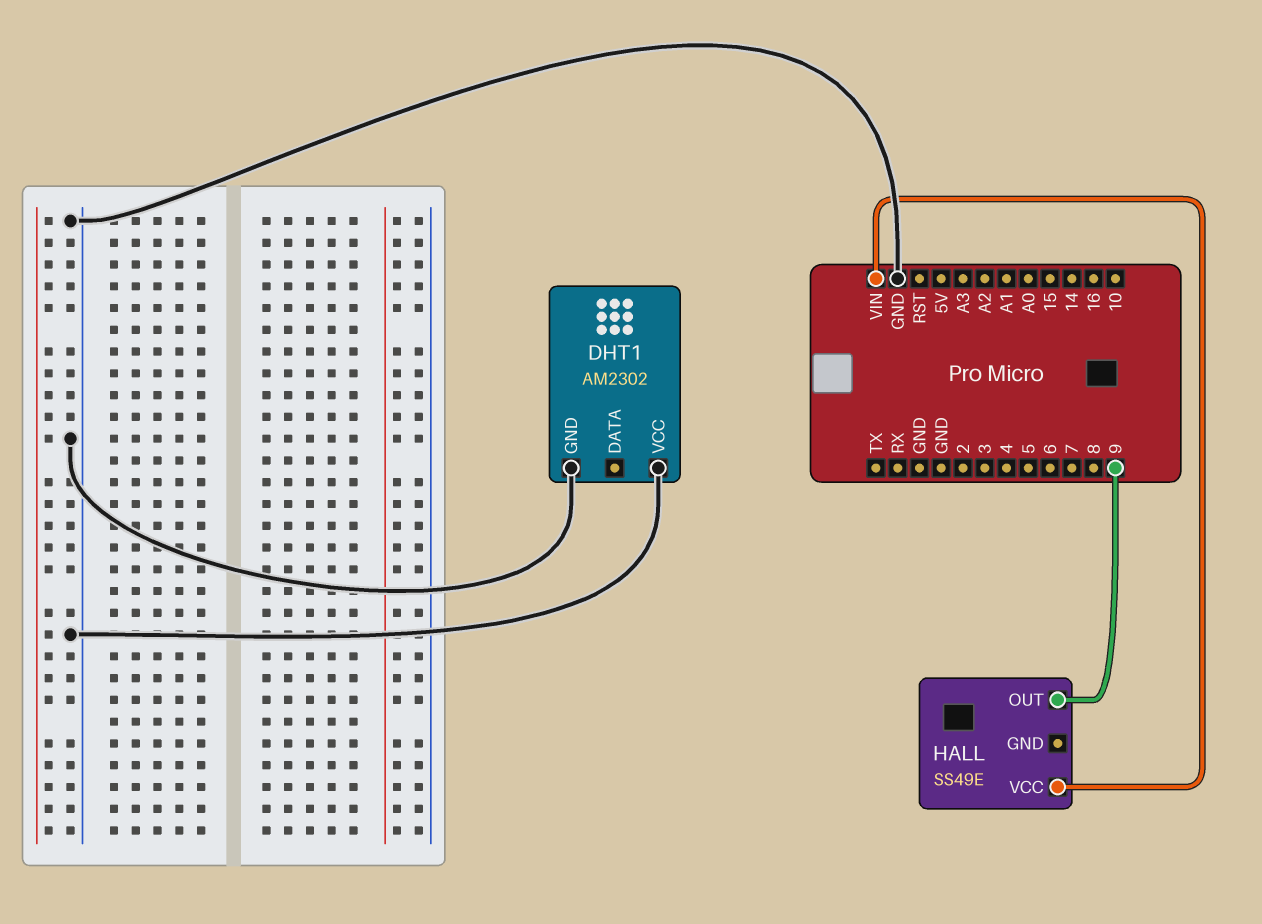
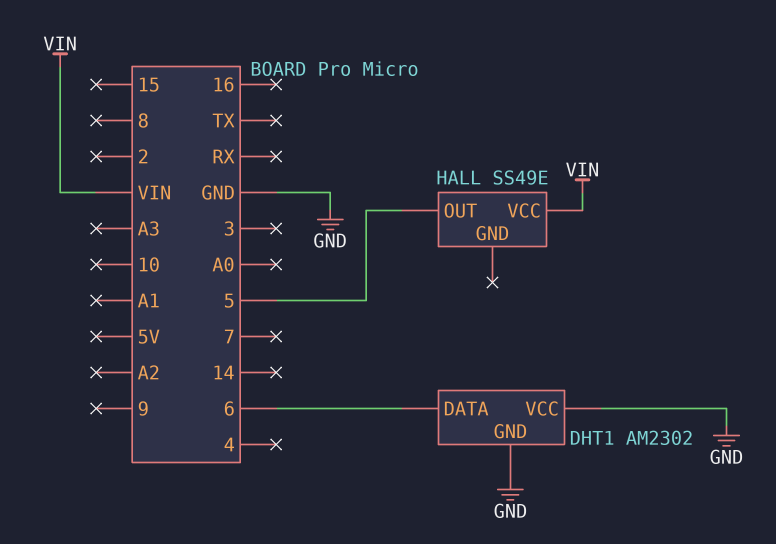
DHT1 pin DATA: none -> 6
HALL pin OUT: 9 -> 5

